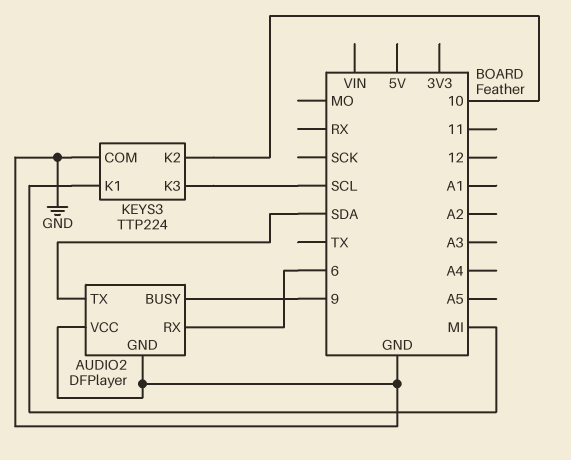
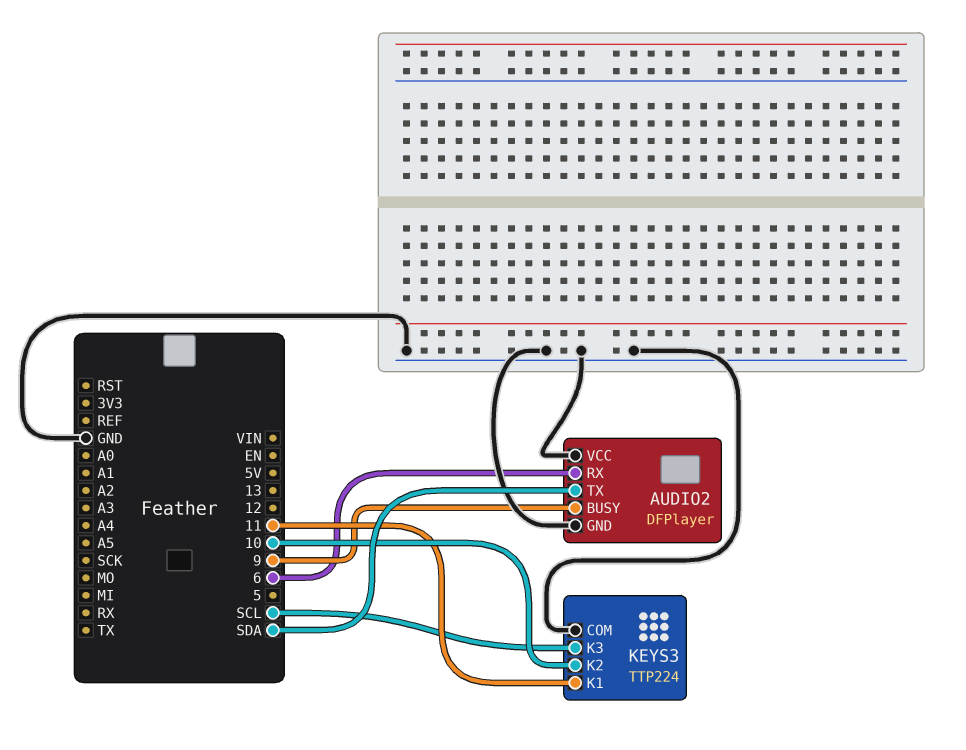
KEYS3 pin K1: MI -> 11

